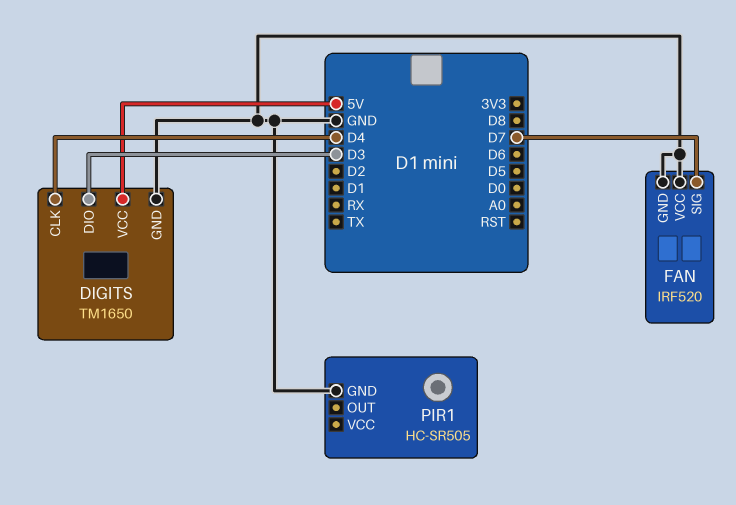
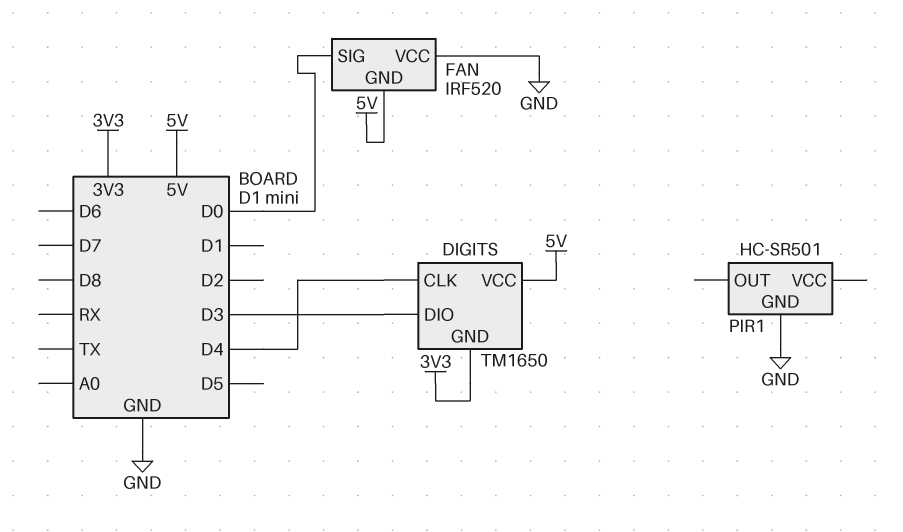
DIGITS pin GND: GND -> 3V3
FAN pin GND: GND -> 5V
FAN pin SIG: D7 -> D0
PIR1: HC-SR505 -> HC-SR501

